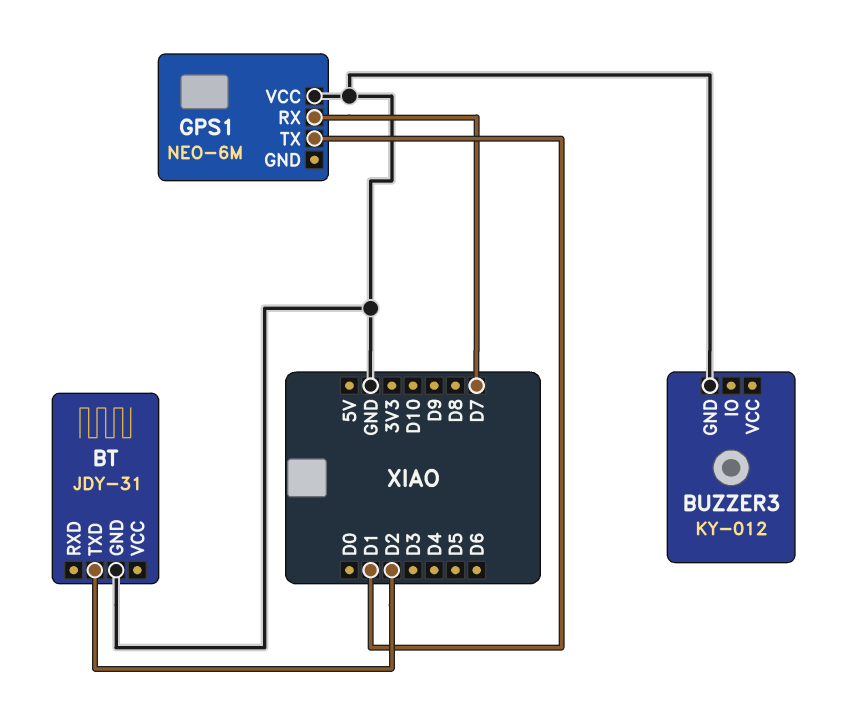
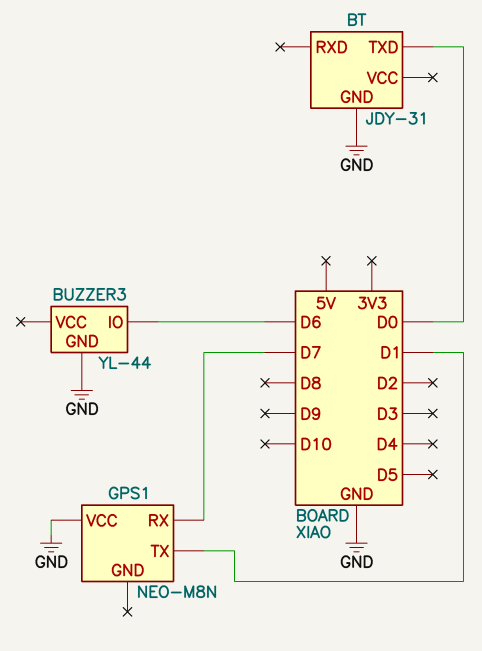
BT pin TXD: D2 -> D0
BUZZER3: KY-012 -> YL-44
BUZZER3 pin IO: none -> D6
GPS1: NEO-6M -> NEO-M8N

